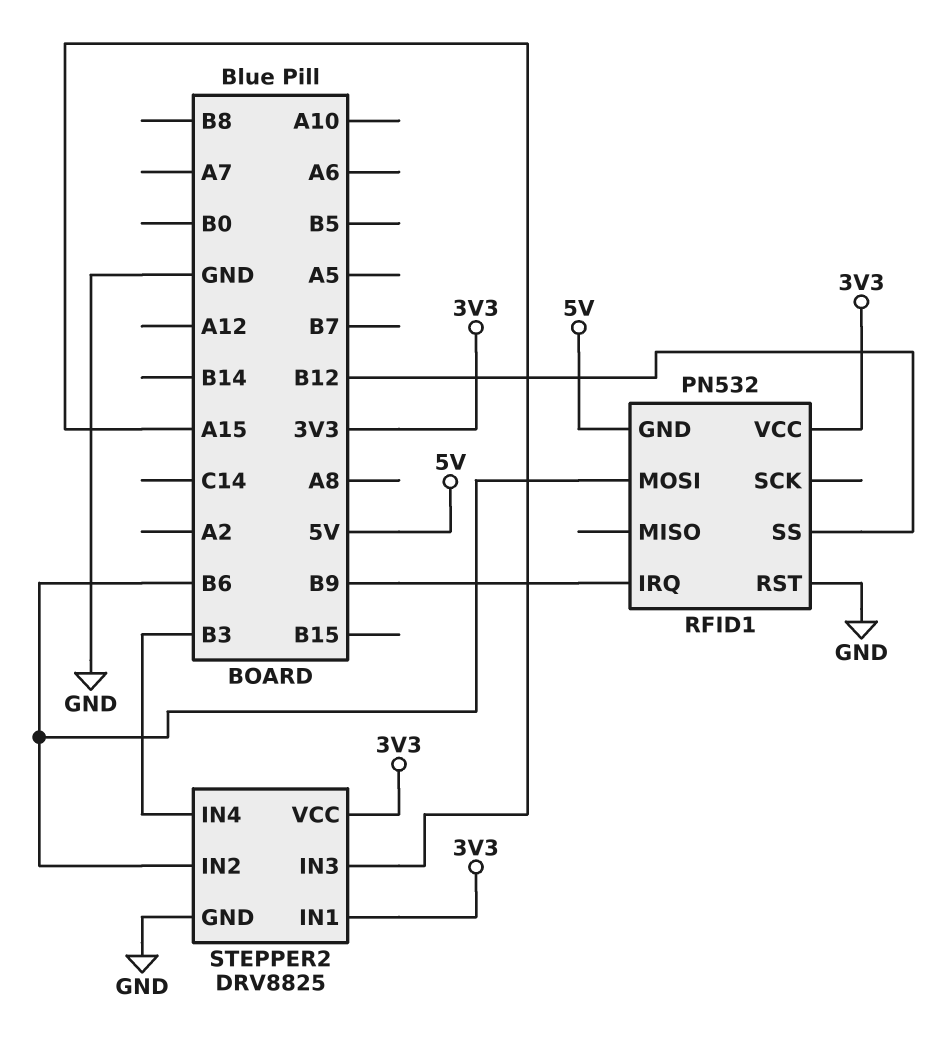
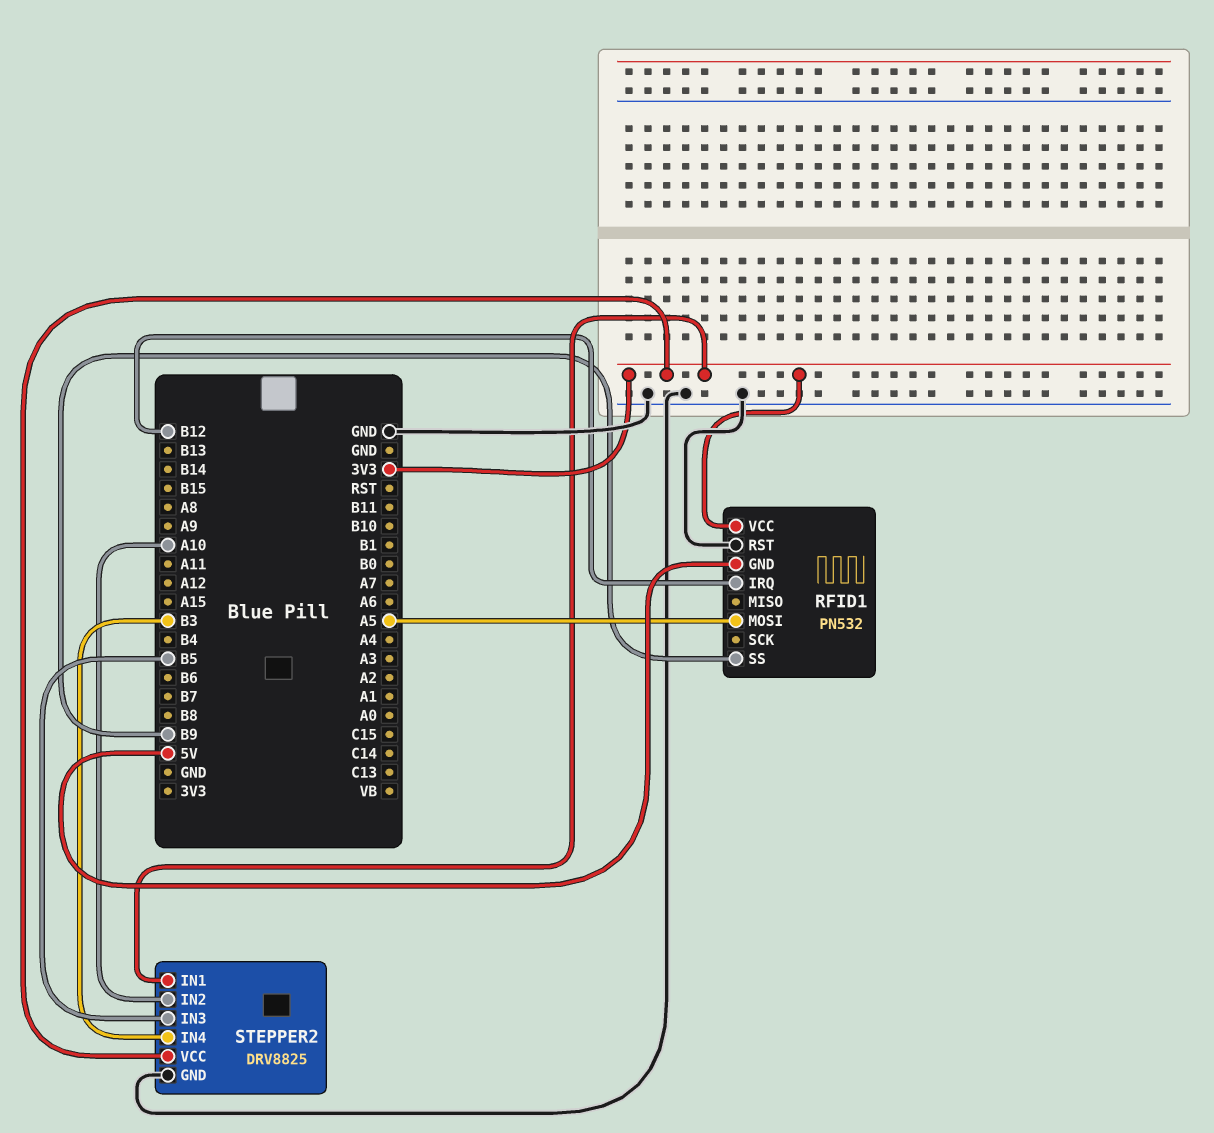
RFID1 pin IRQ: B9 -> B12
RFID1 pin MOSI: B6 -> A5
RFID1 pin SS: B12 -> B9
STEPPER2 pin IN2: B6 -> A10
STEPPER2 pin IN3: A15 -> B5

